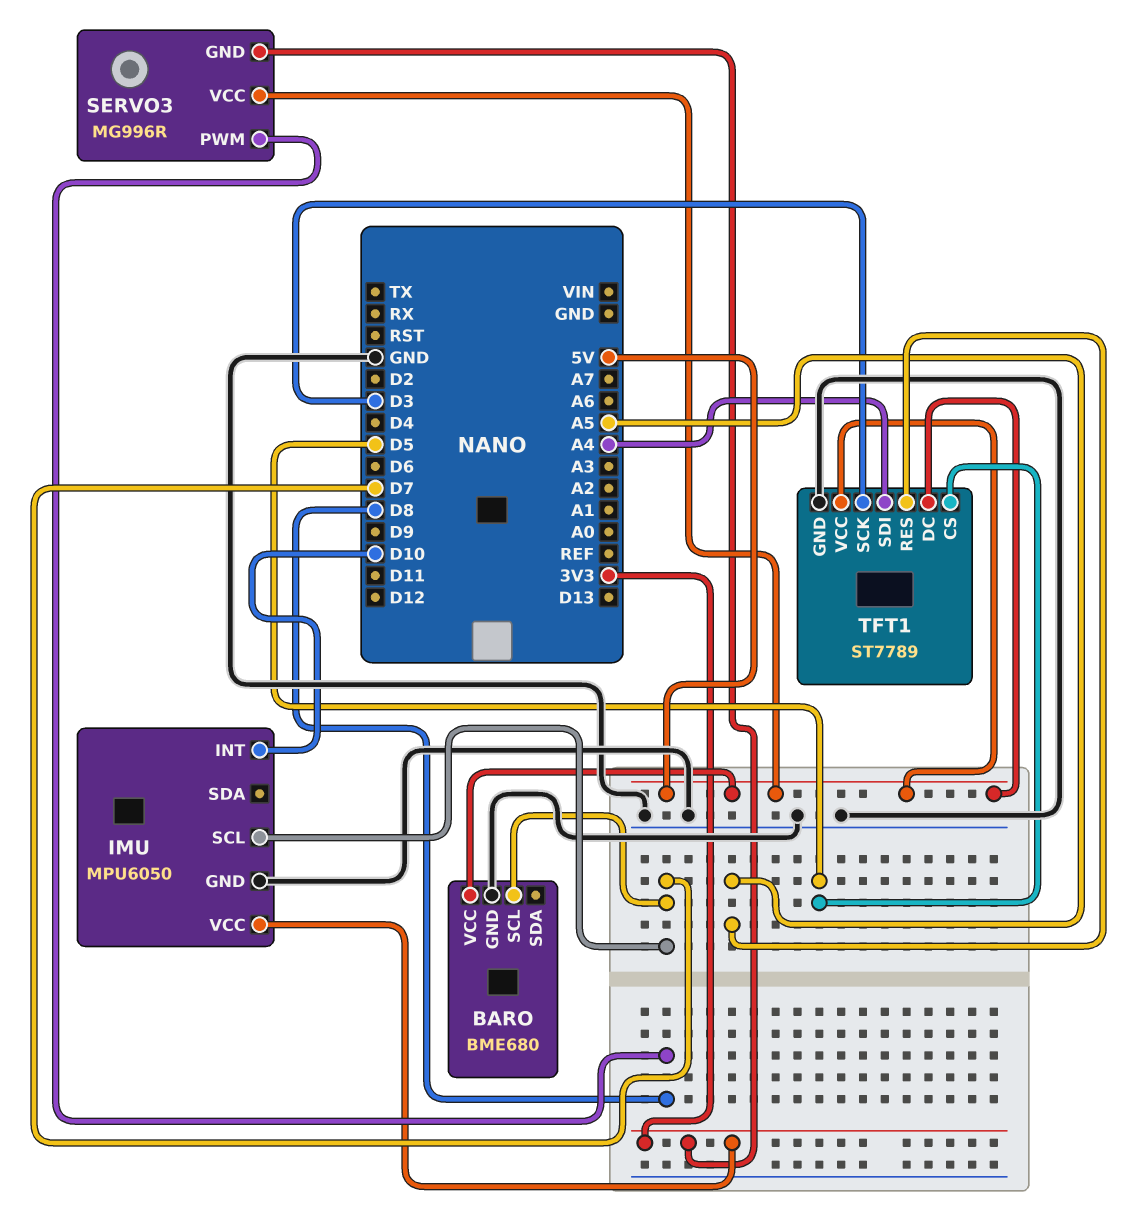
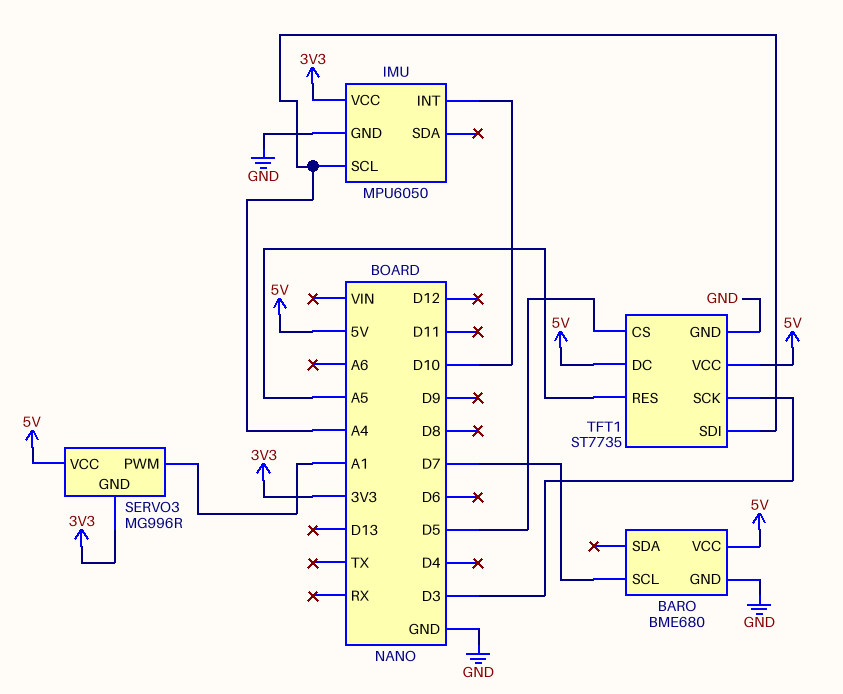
IMU pin SCL: D7 -> A4
SERVO3 pin PWM: D8 -> A1
TFT1: ST7789 -> ST7735

